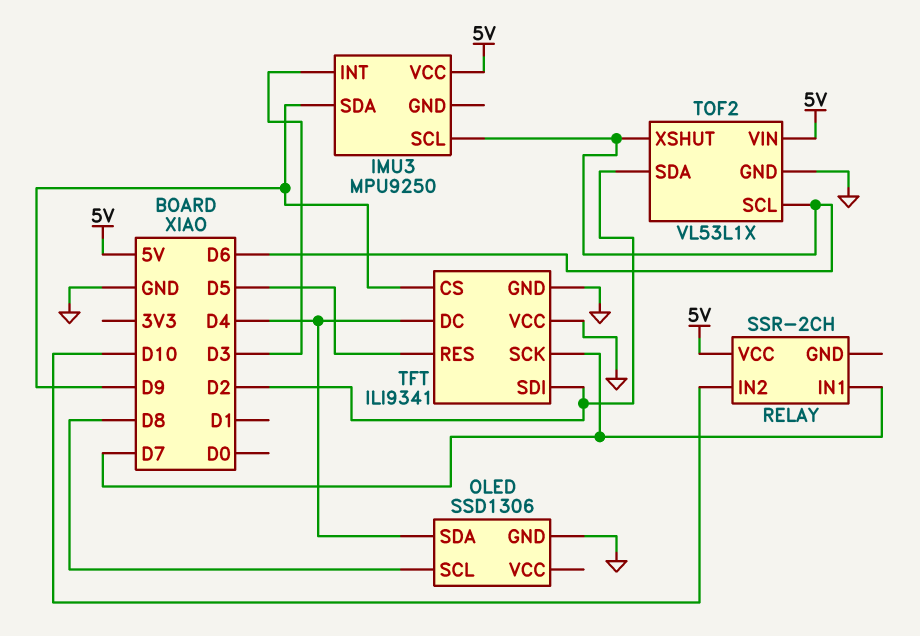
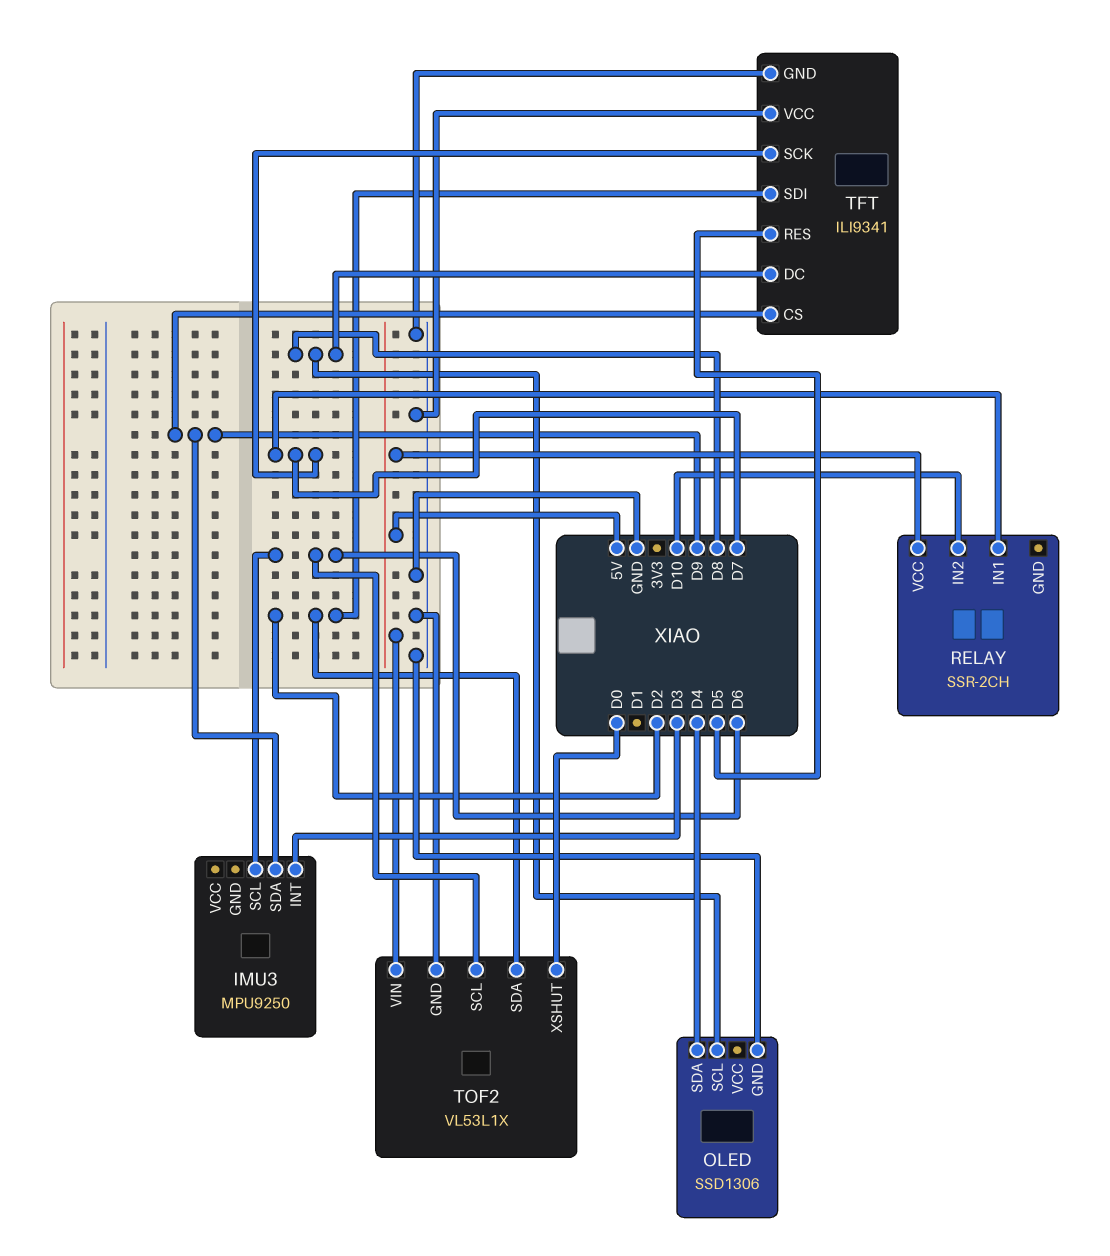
IMU3 pin VCC: 5V -> none
TFT pin DC: D4 -> D8
TOF2 pin XSHUT: D6 -> D0

